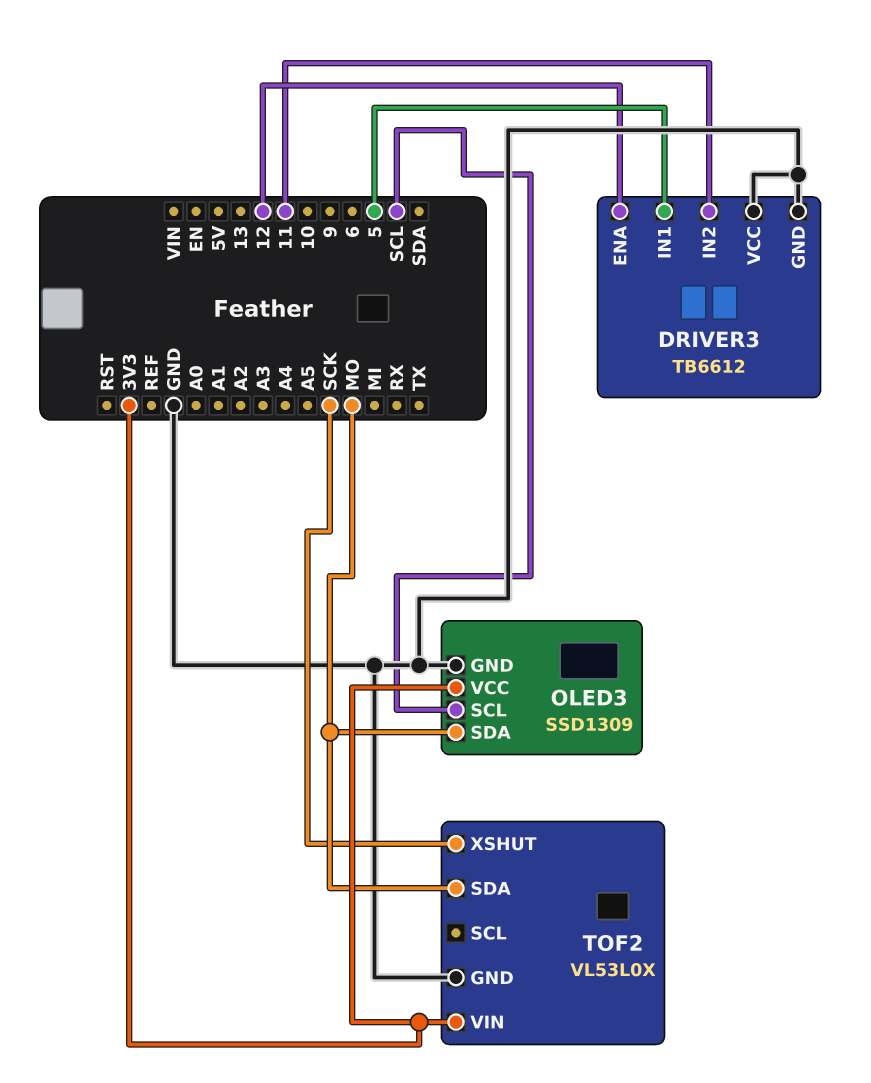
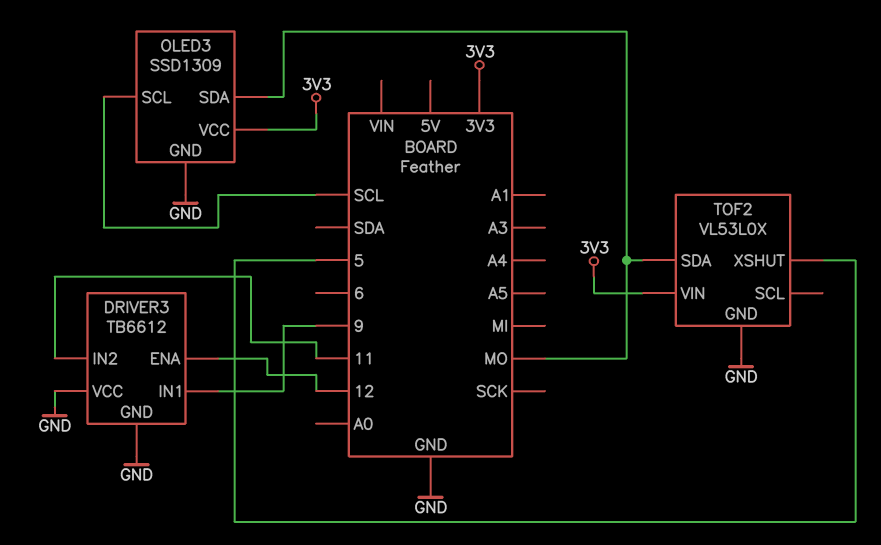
DRIVER3 pin IN1: 5 -> 9
TOF2 pin XSHUT: SCK -> 5

